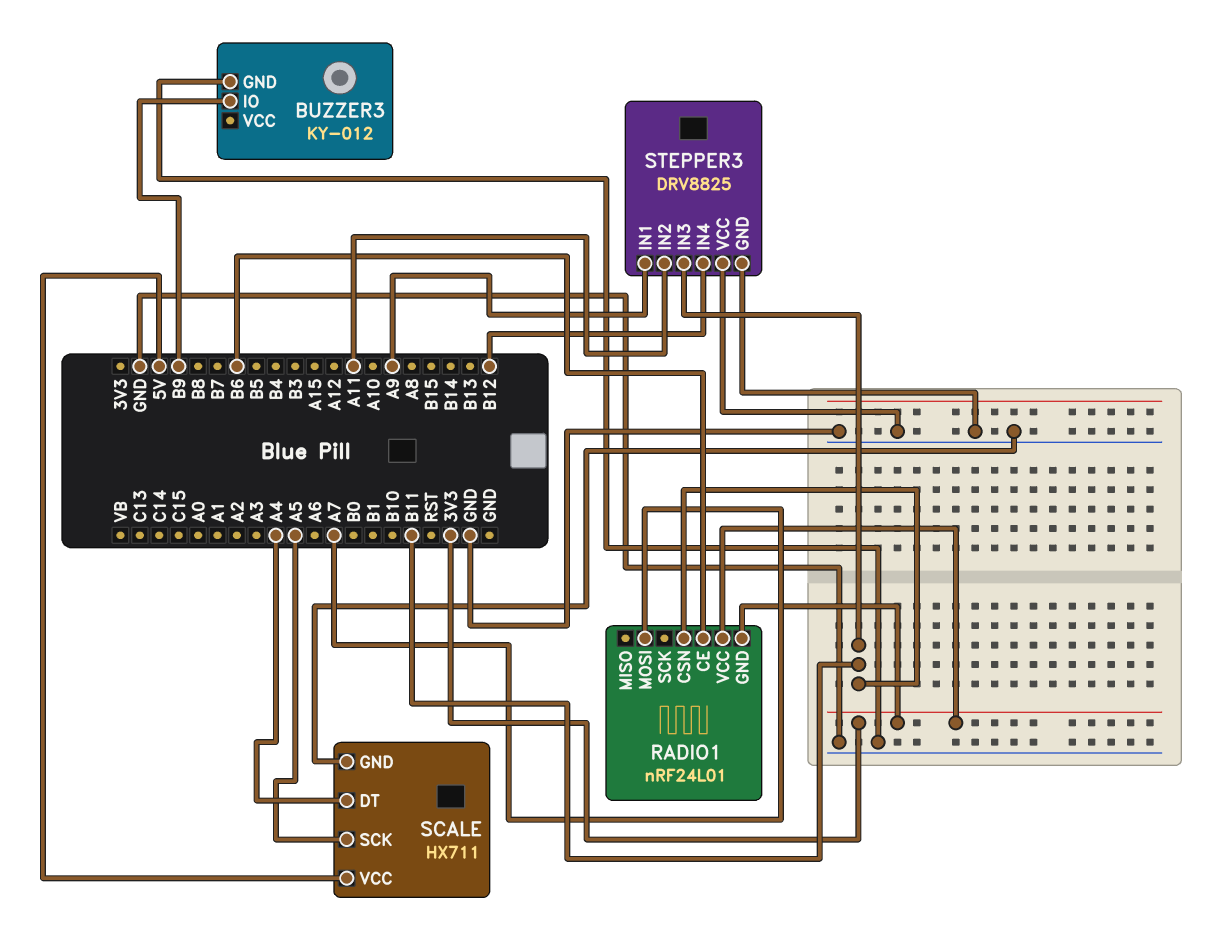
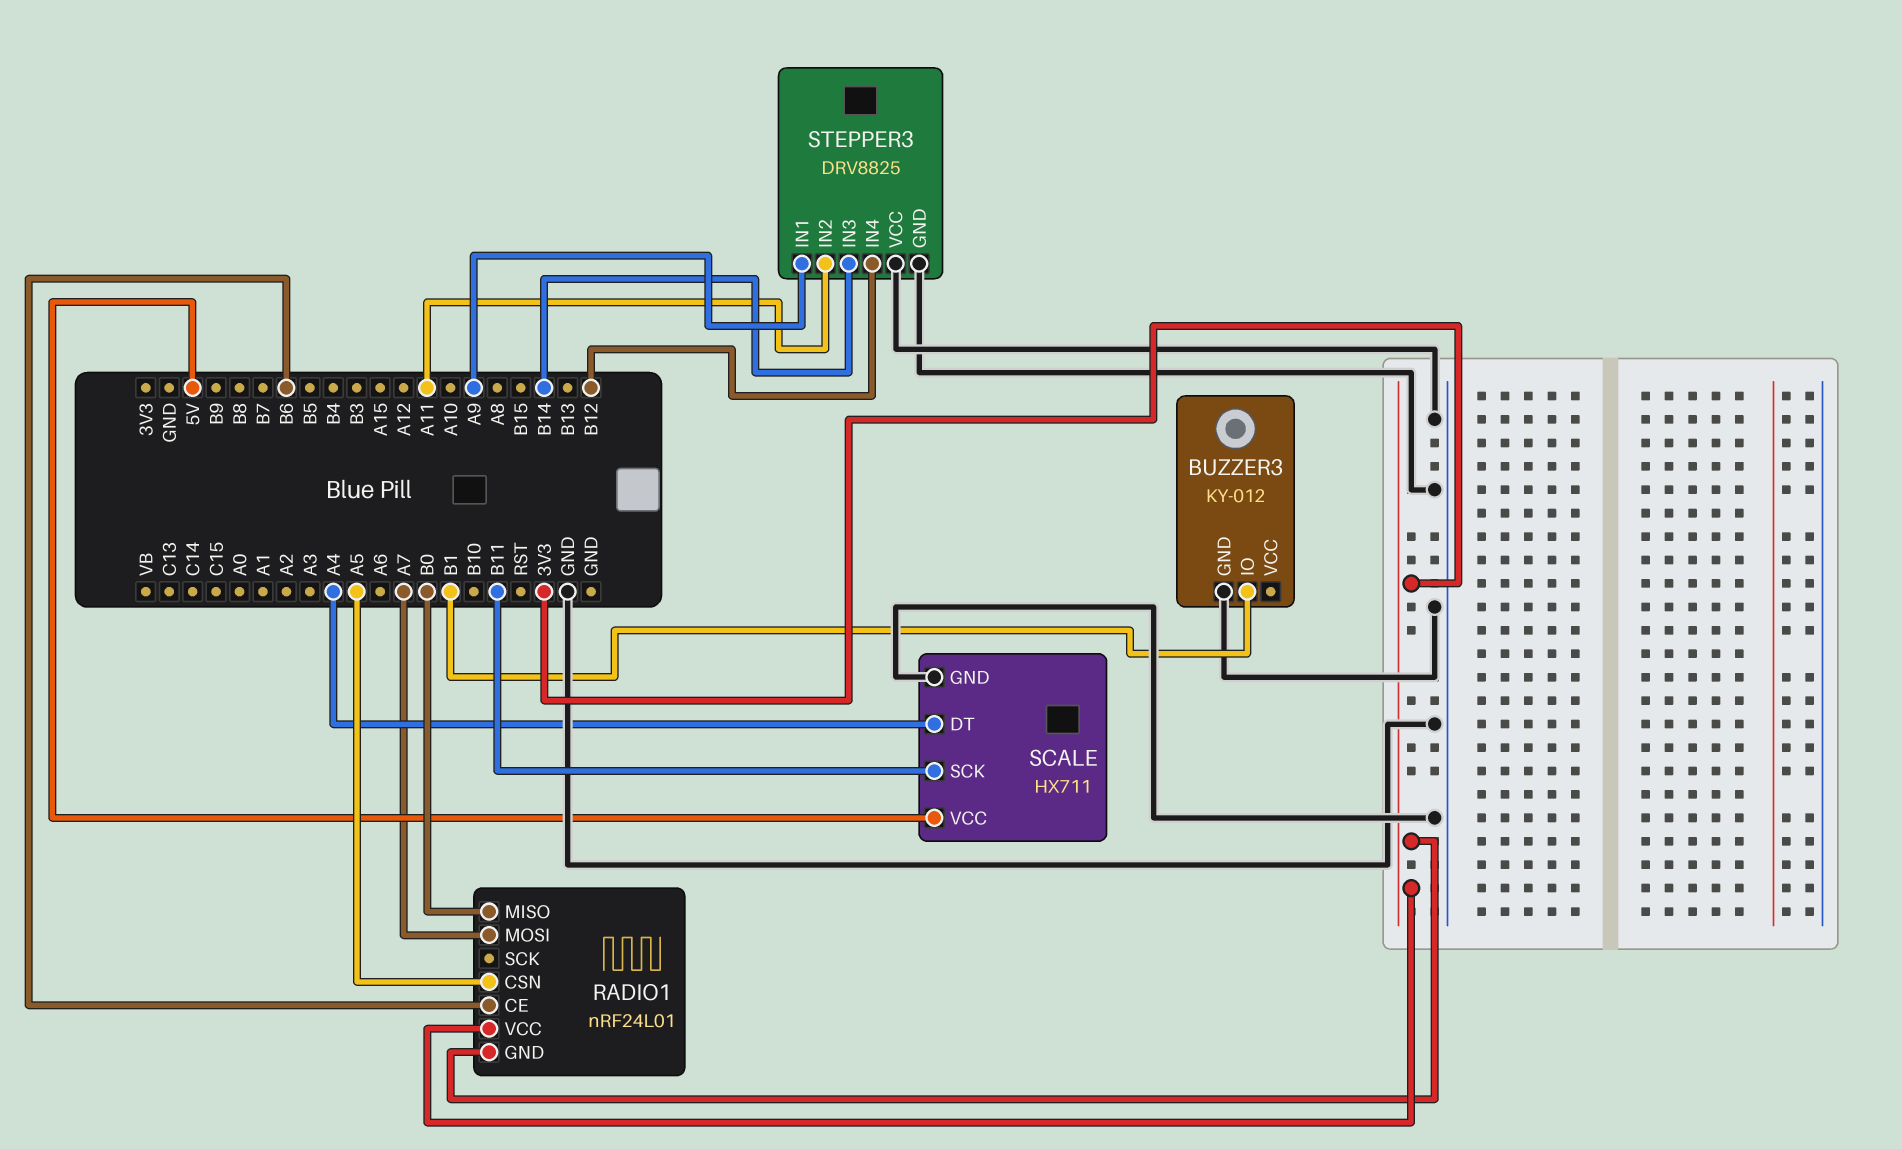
BUZZER3 pin IO: B9 -> B1
RADIO1 pin CSN: B11 -> A5
RADIO1 pin MISO: none -> B0
SCALE pin SCK: A5 -> B11
STEPPER3 pin IN3: B11 -> B14

